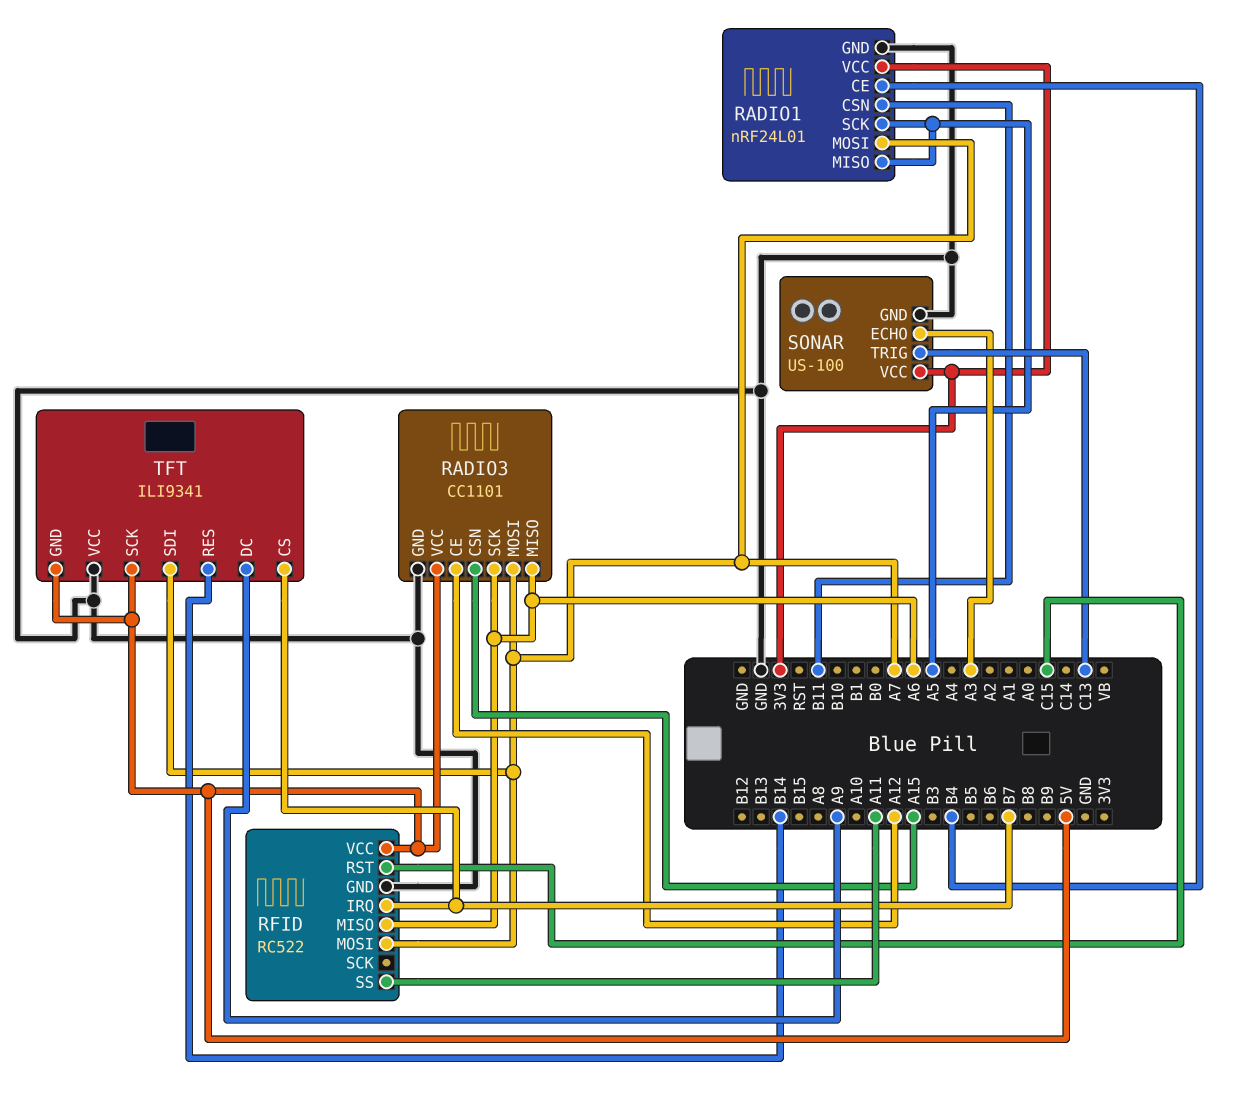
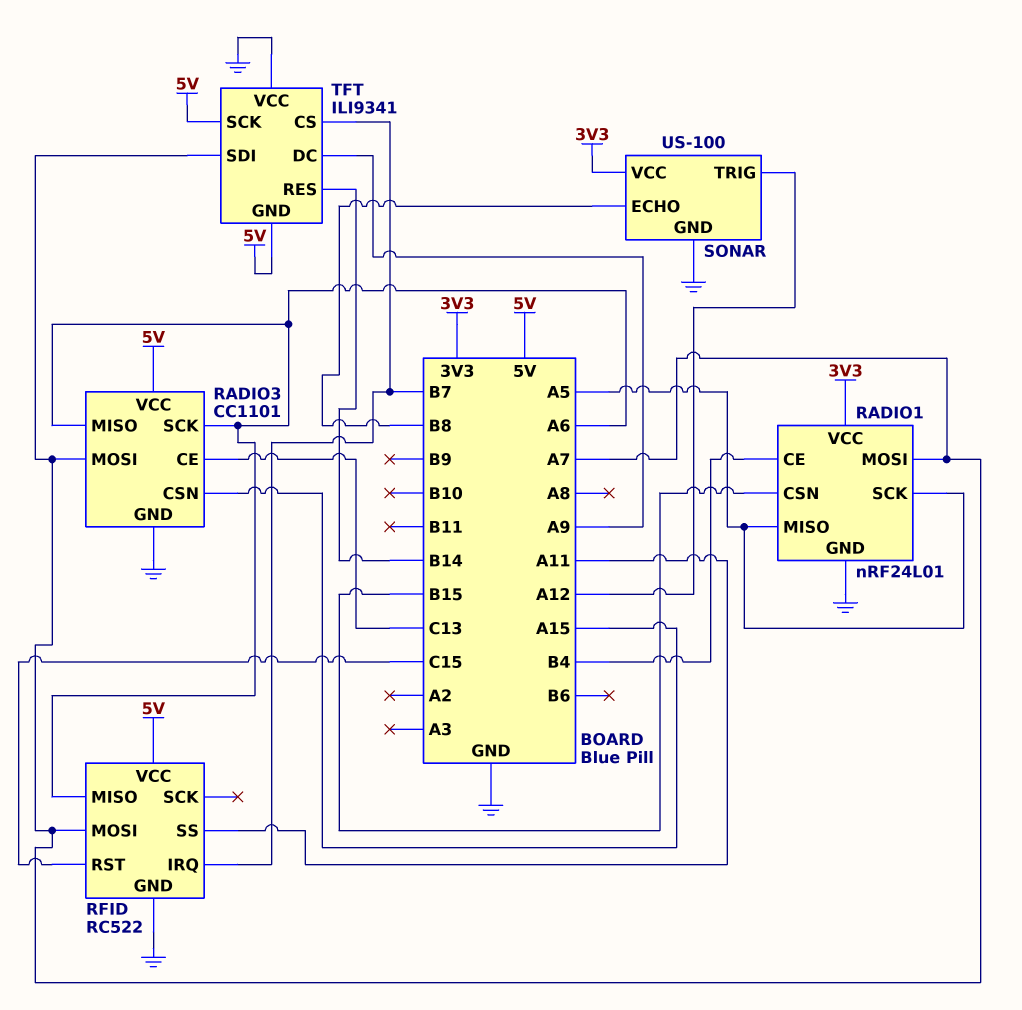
RADIO1 pin CSN: B11 -> B15
RADIO3 pin CE: A12 -> C13
SONAR pin ECHO: A3 -> B8
SONAR pin TRIG: C13 -> A12

